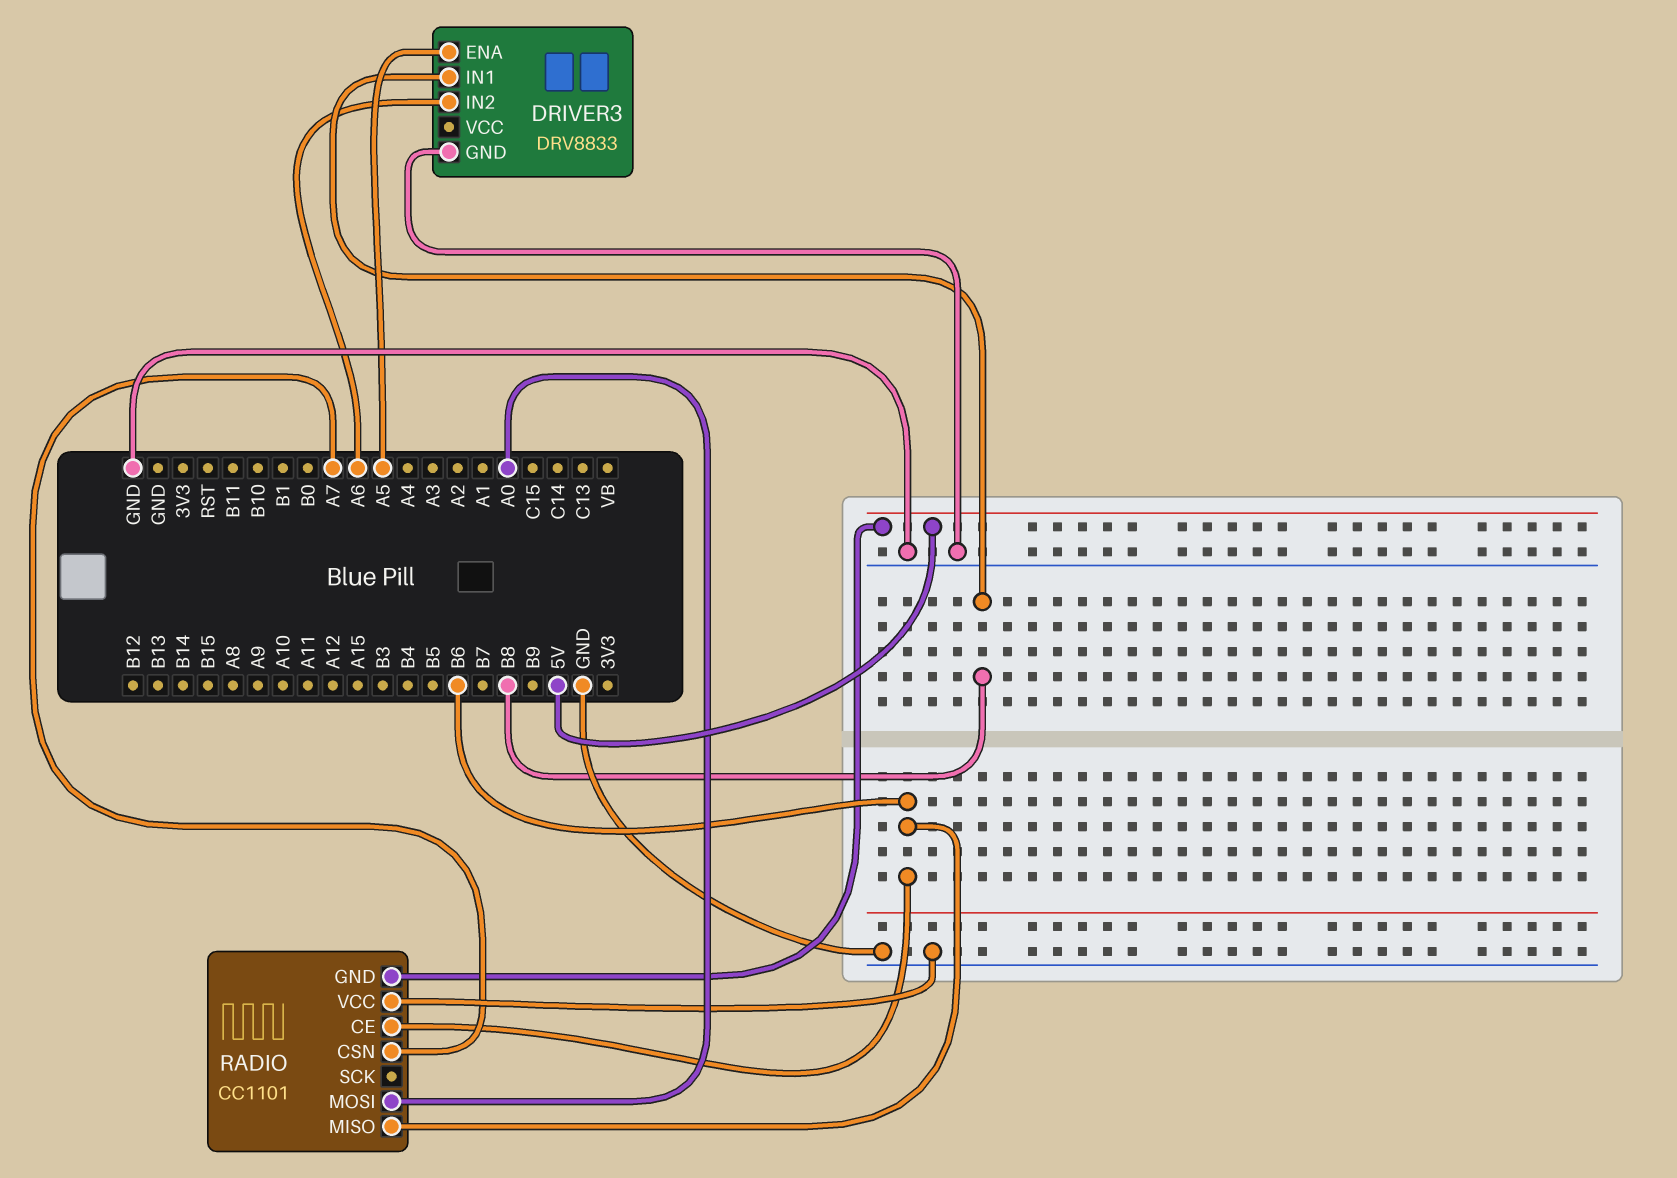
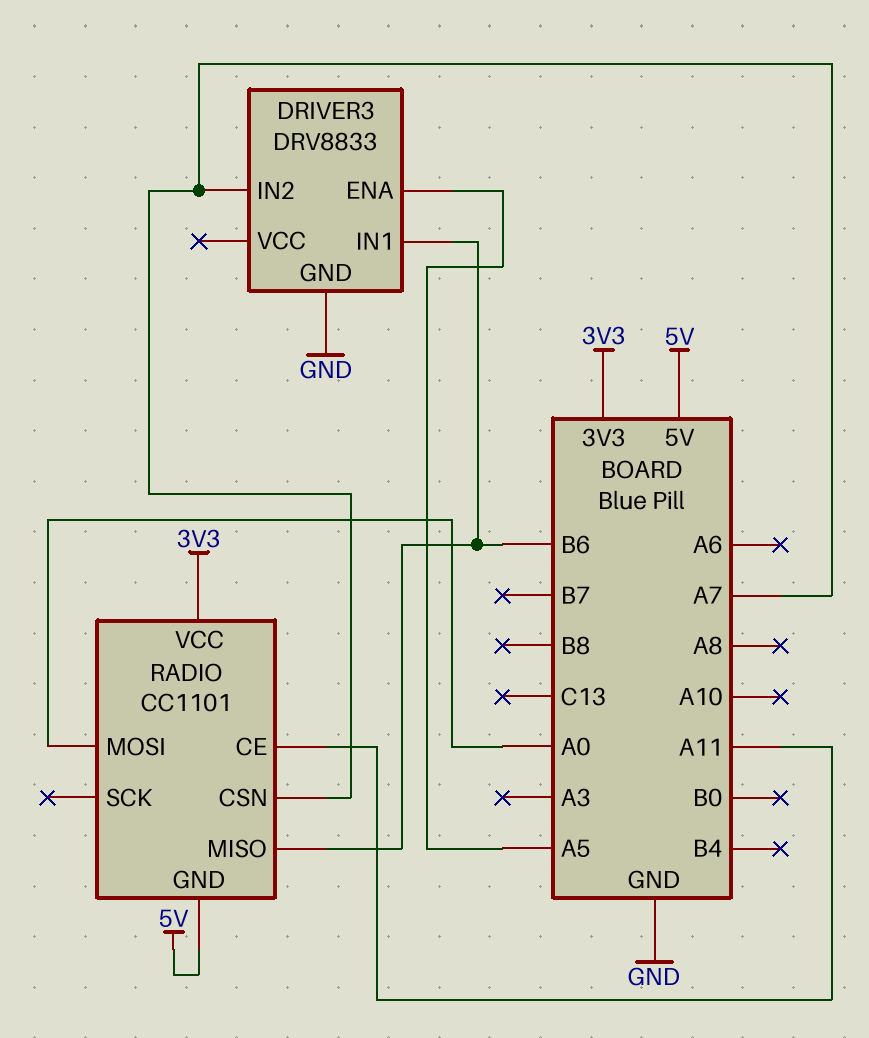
DRIVER3 pin IN1: B8 -> B6
DRIVER3 pin IN2: A6 -> A7
RADIO pin CE: B6 -> A11
RADIO pin VCC: GND -> 3V3

